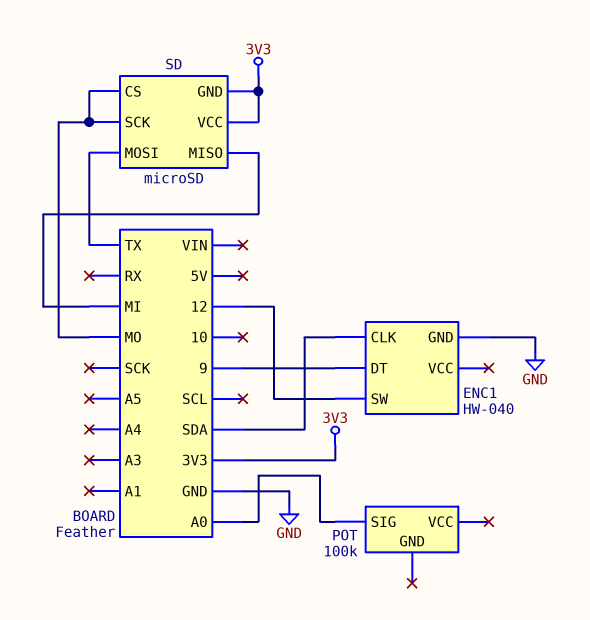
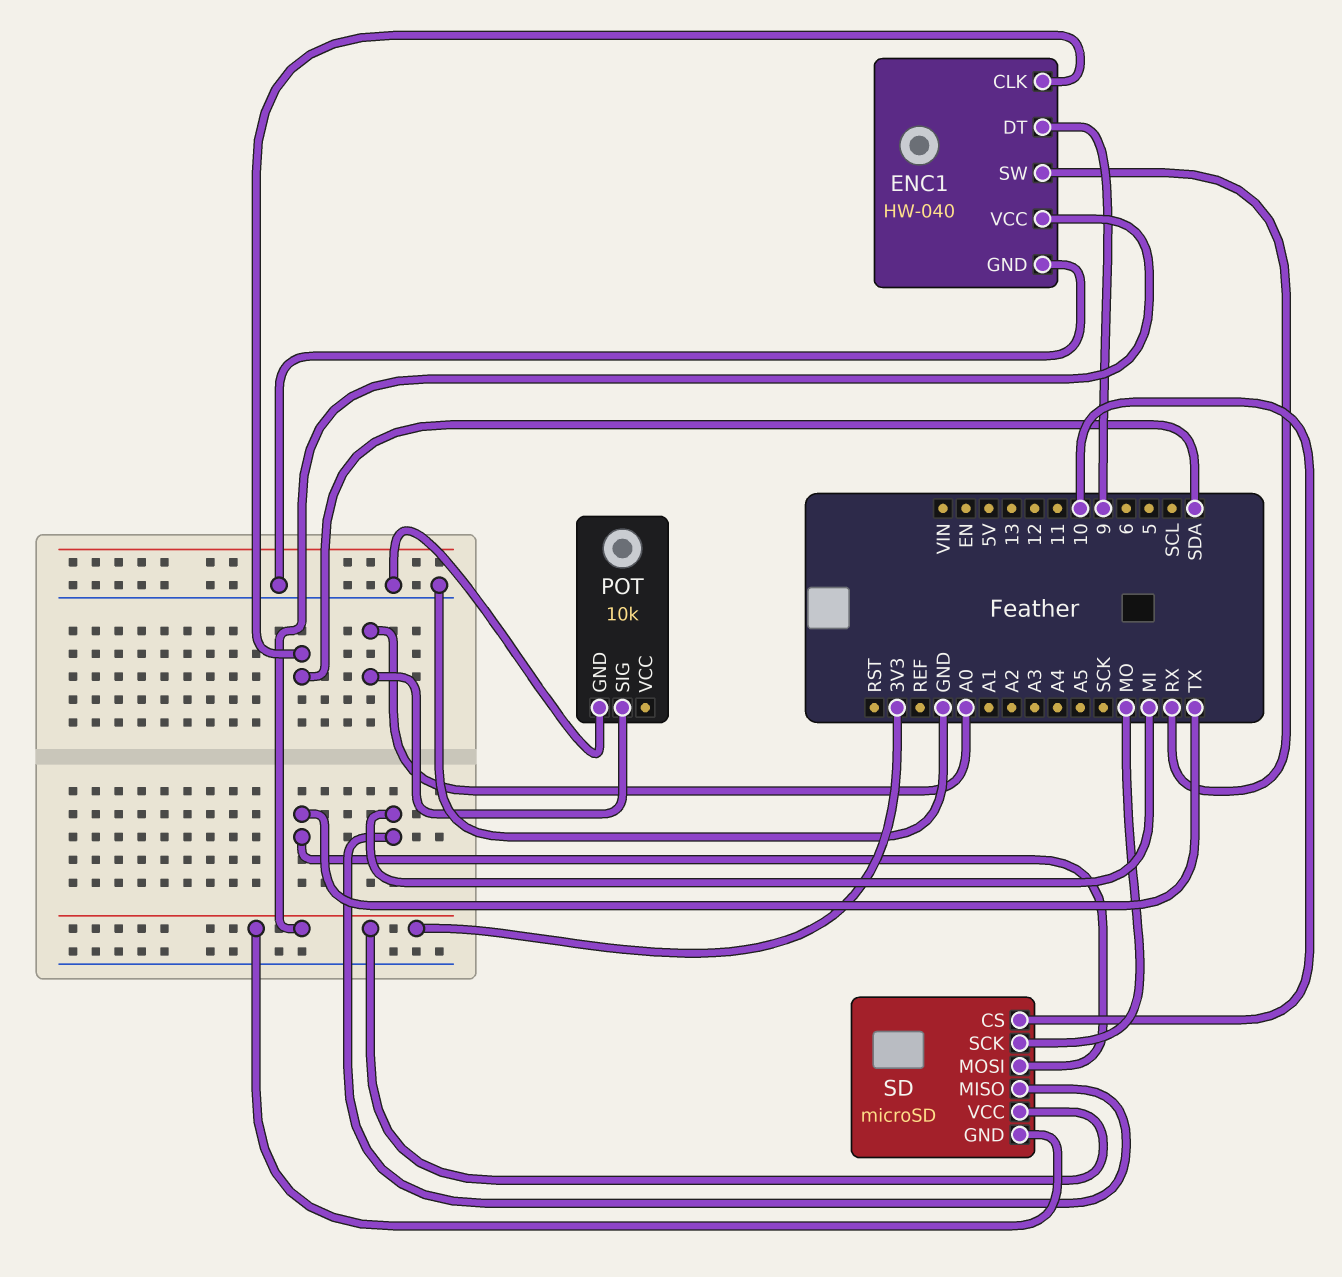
ENC1 pin SW: 12 -> RX
ENC1 pin VCC: none -> 3V3
POT: 100k -> 10k
POT pin GND: none -> GND
SD pin CS: MO -> 10

